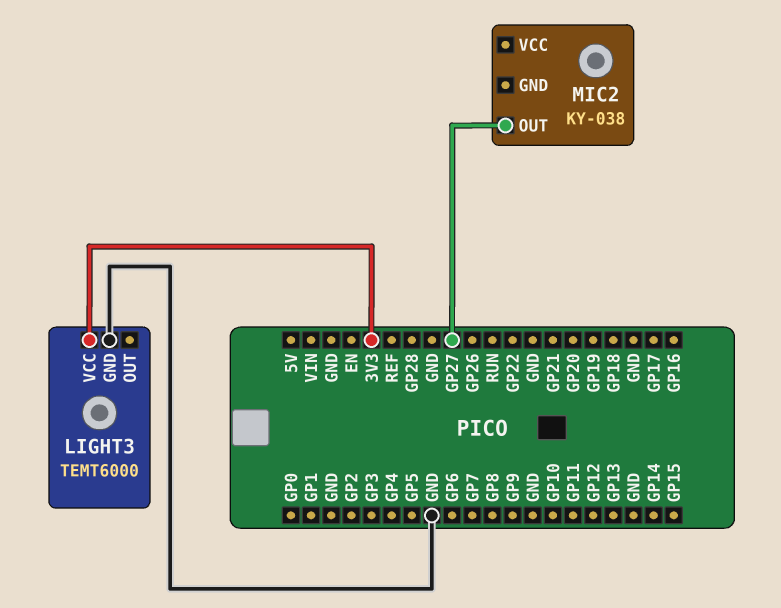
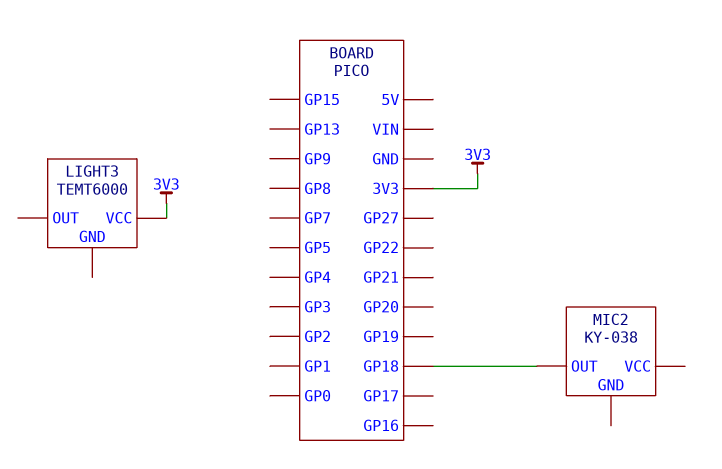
LIGHT3 pin GND: GND -> none
MIC2 pin OUT: GP27 -> GP18

